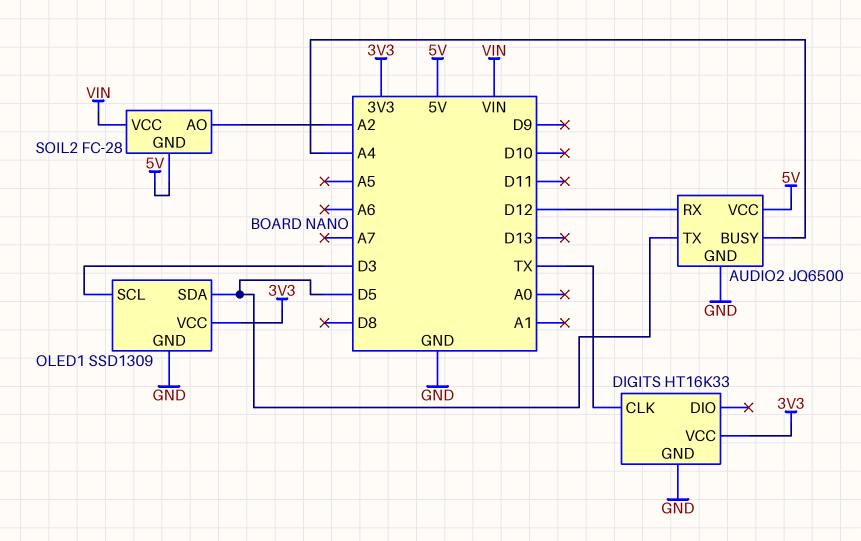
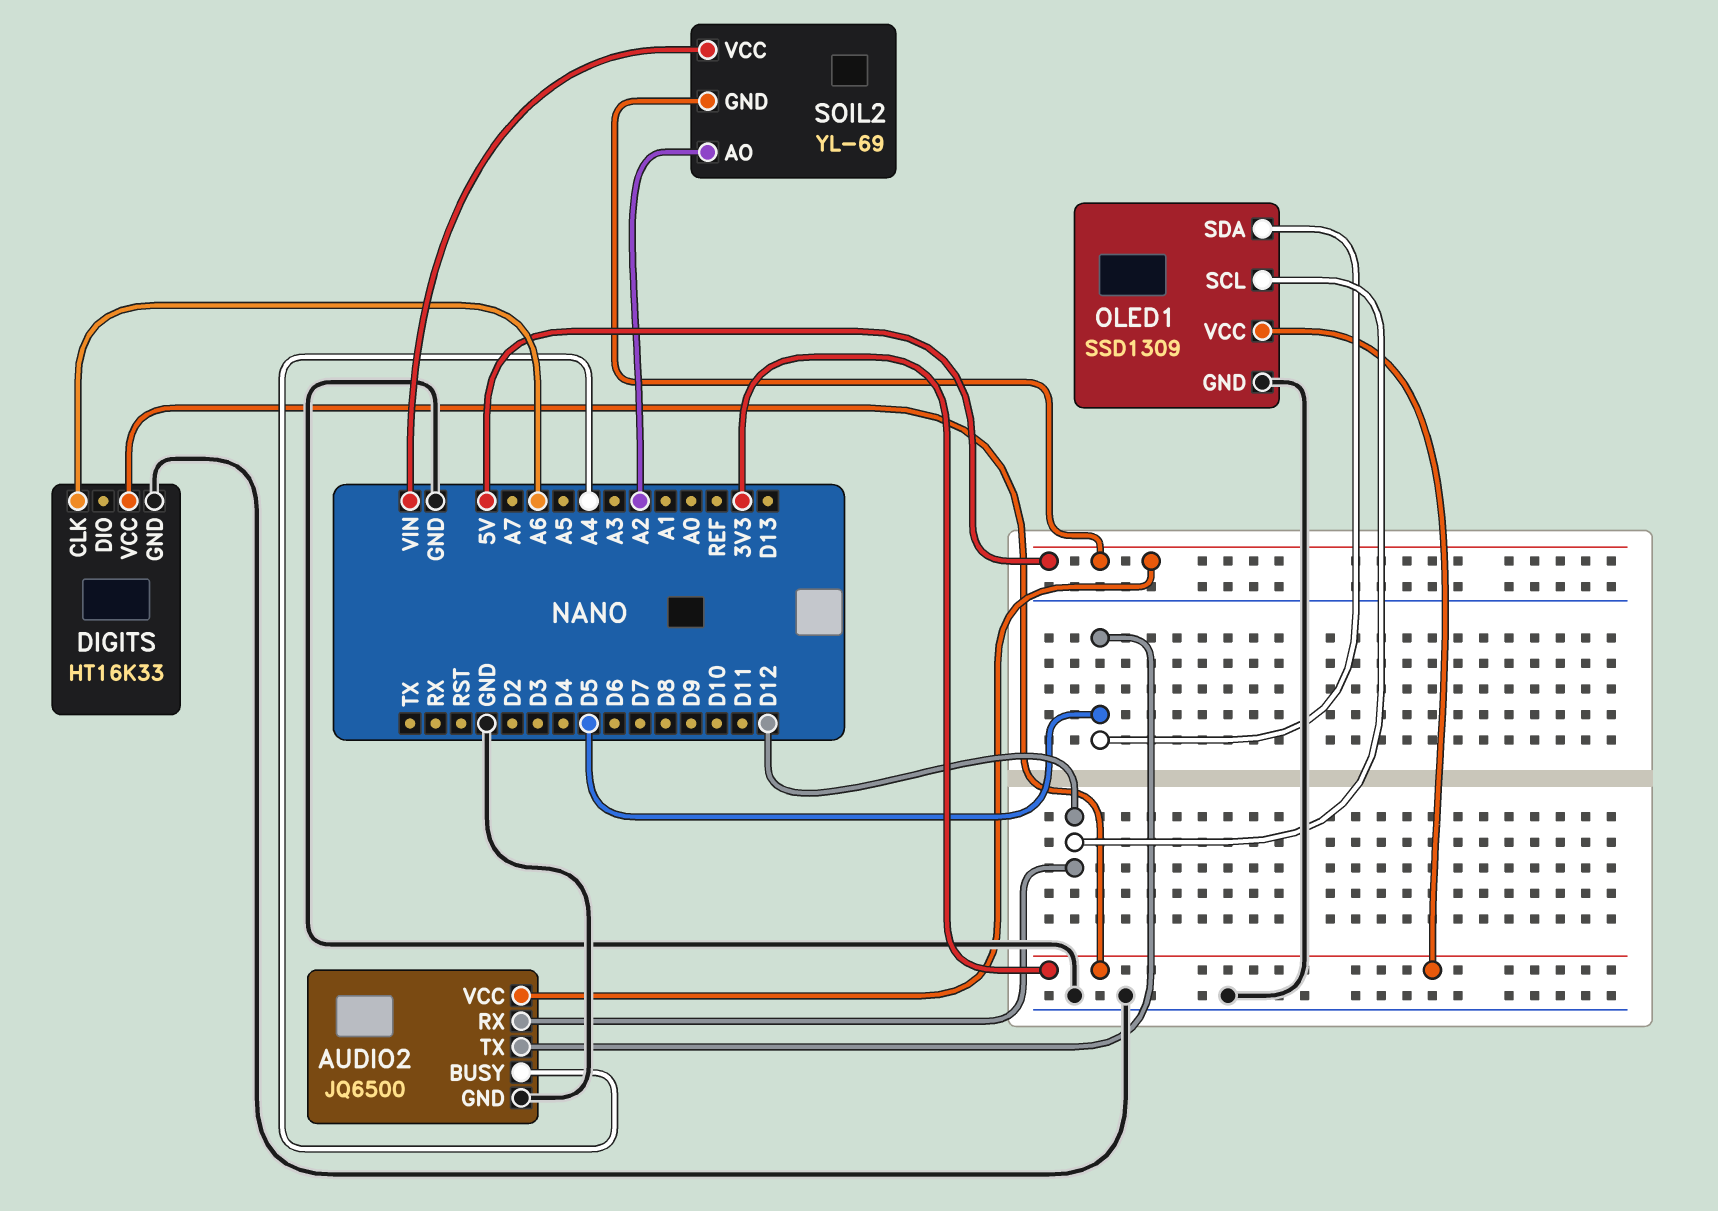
DIGITS pin CLK: TX -> A6
OLED1 pin SCL: D3 -> D12
SOIL2: FC-28 -> YL-69

